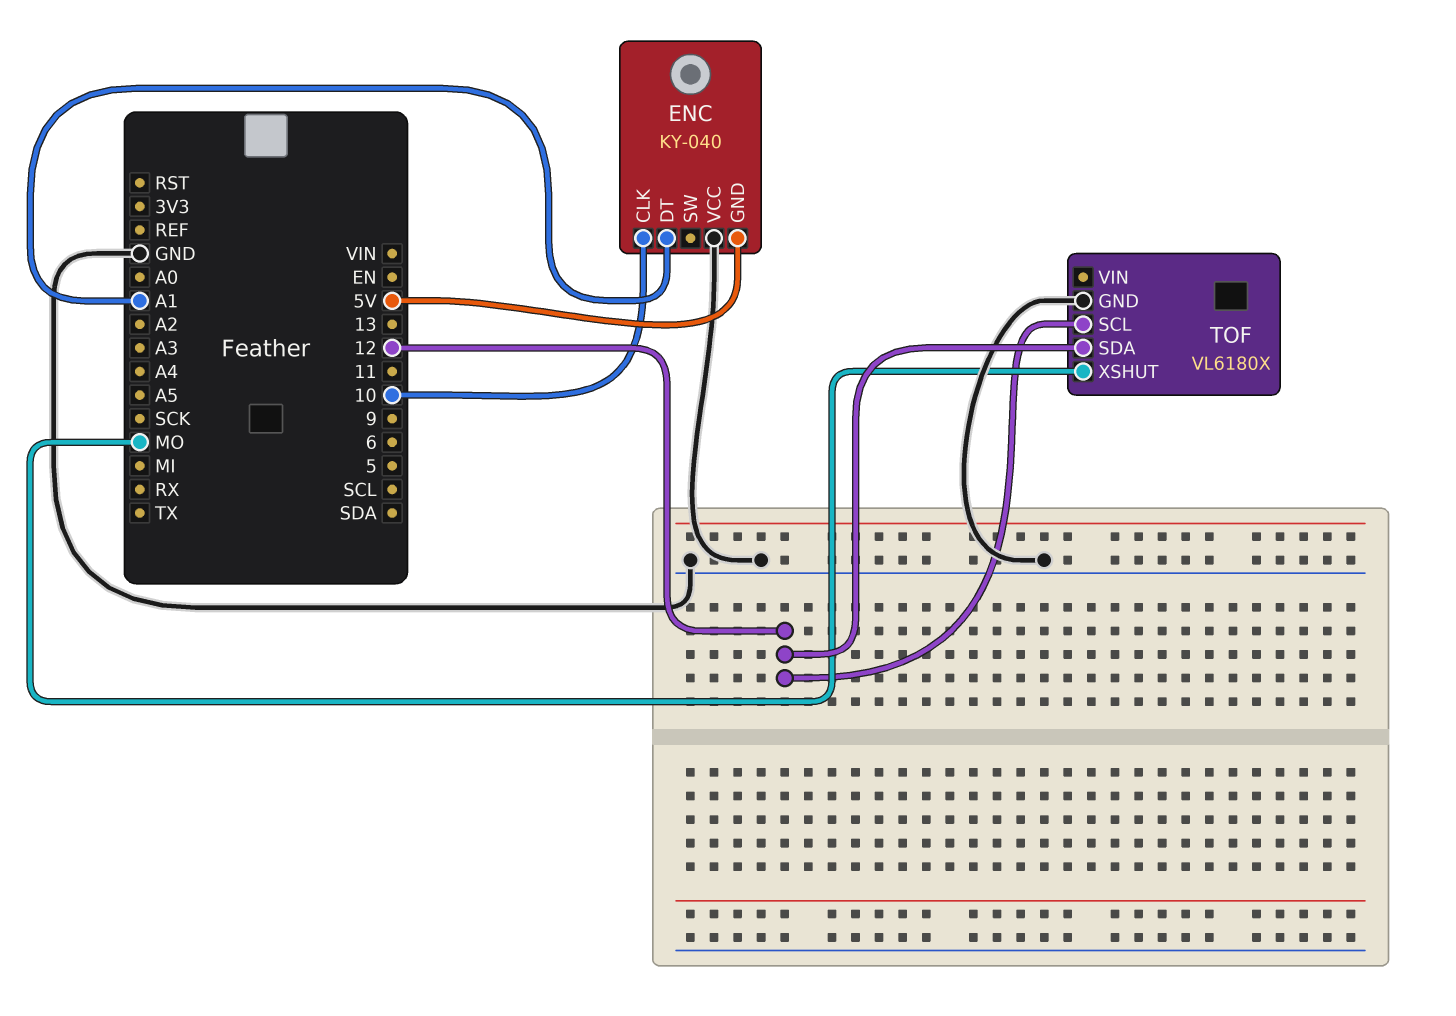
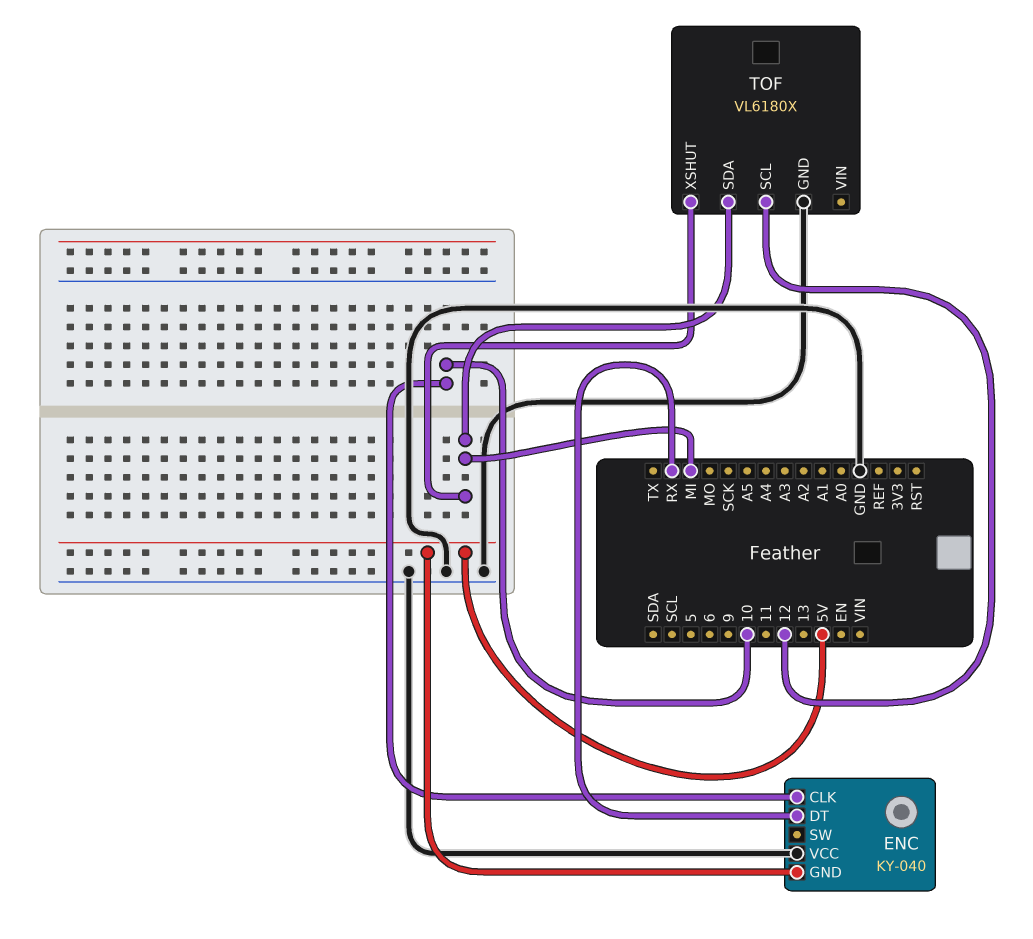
ENC pin DT: A1 -> RX
TOF pin SDA: 12 -> MI
TOF pin XSHUT: MO -> MI

